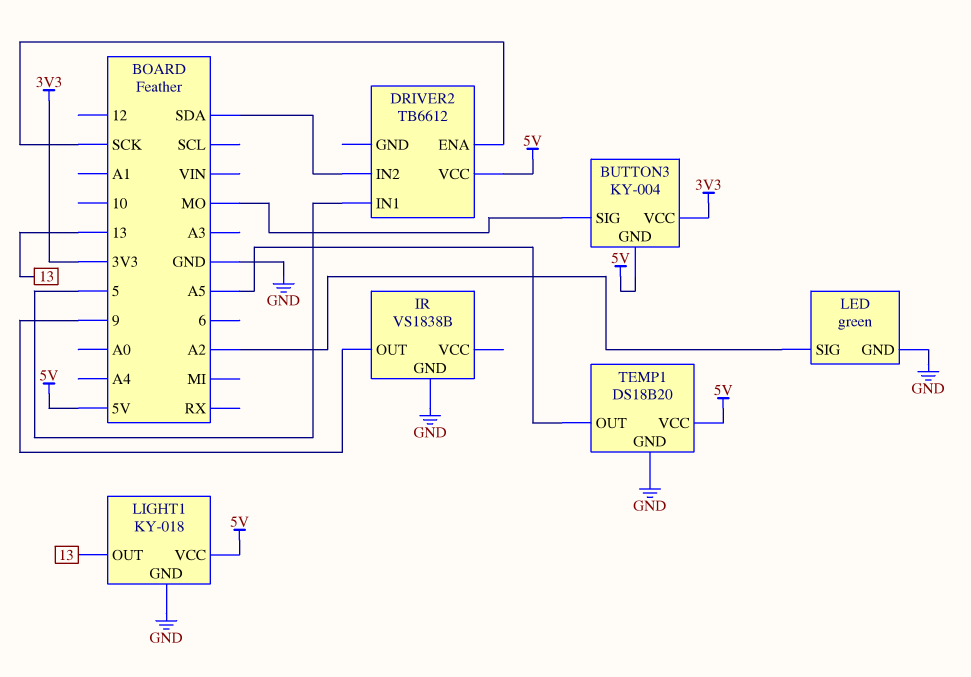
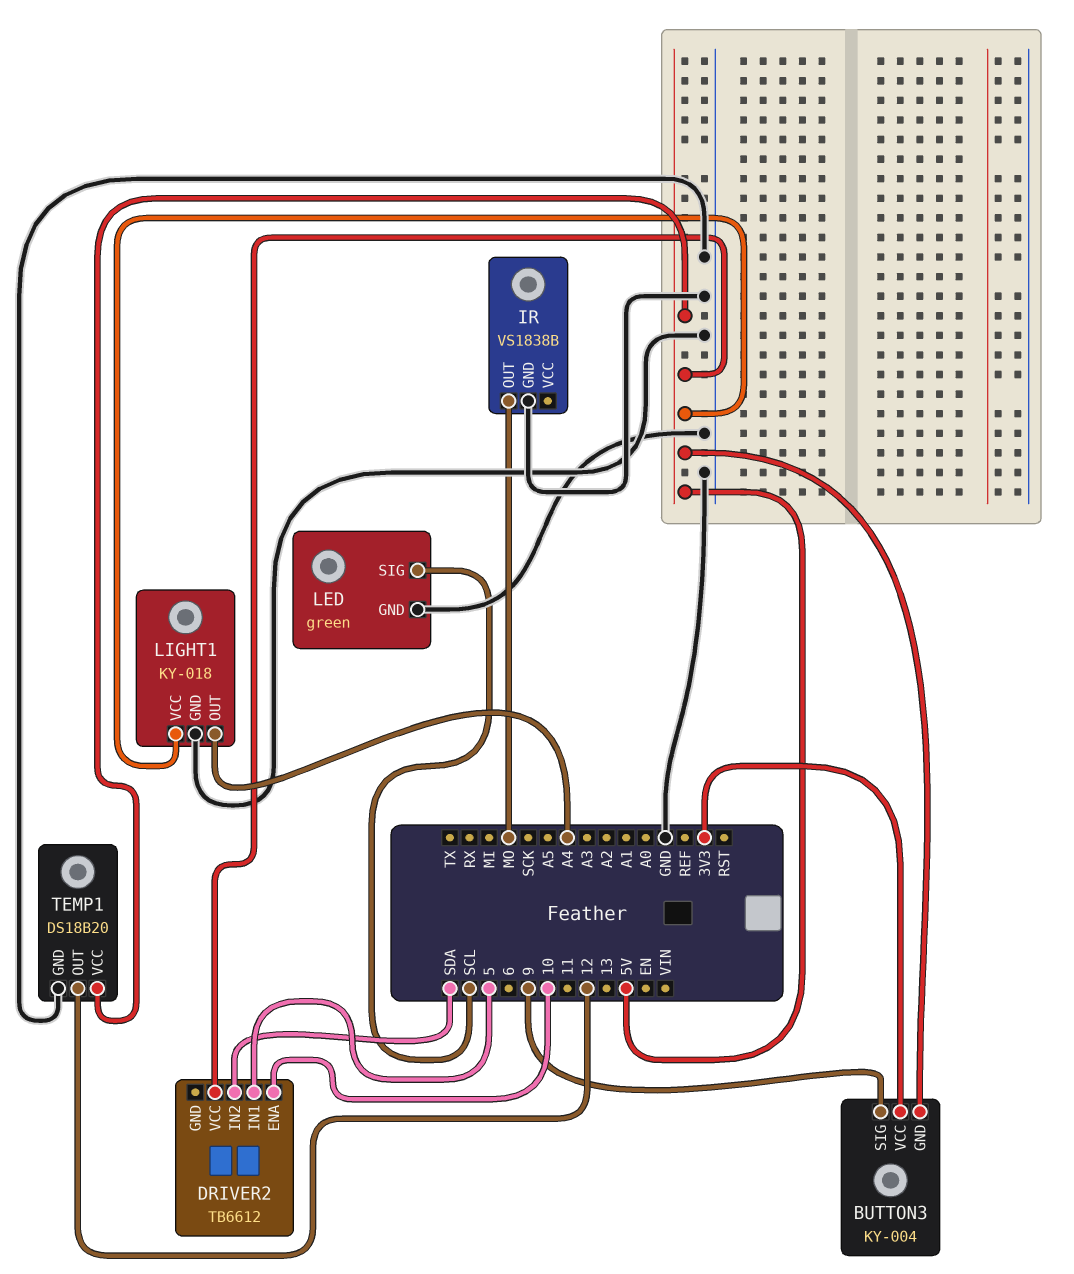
BUTTON3 pin SIG: MO -> 9
DRIVER2 pin ENA: SCK -> 10
IR pin OUT: 9 -> MO
LED pin SIG: A2 -> SCL
LIGHT1 pin OUT: 13 -> A4
TEMP1 pin OUT: A5 -> 12

